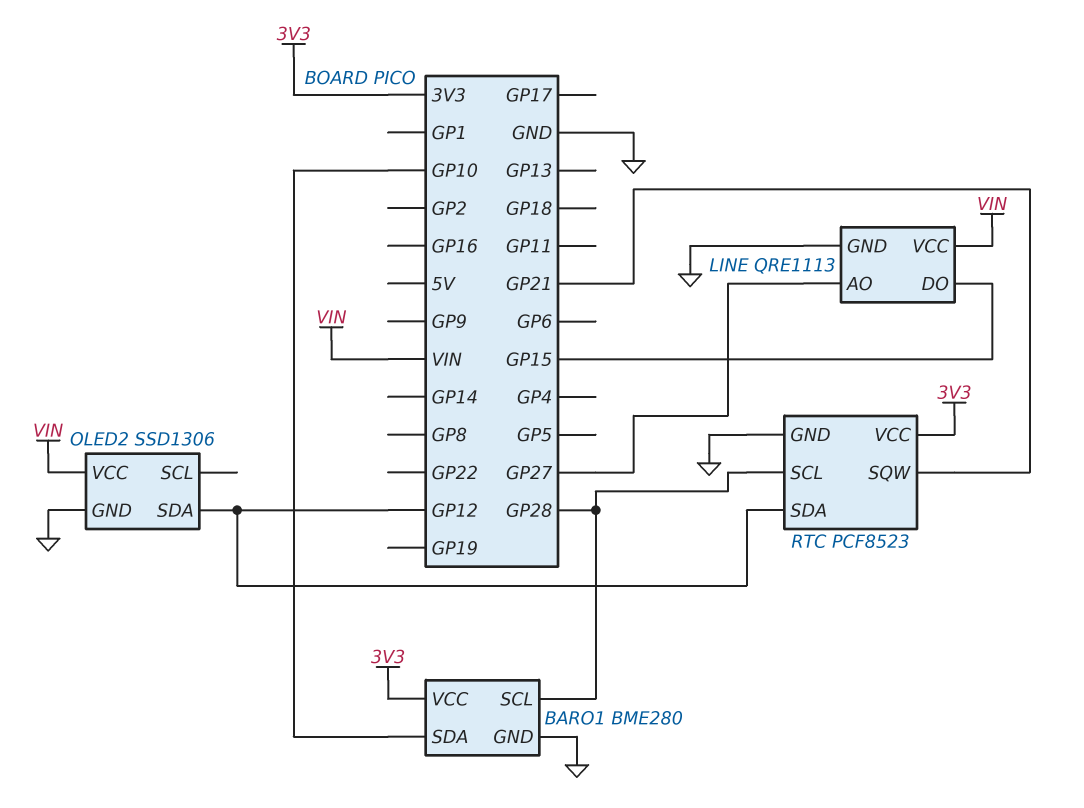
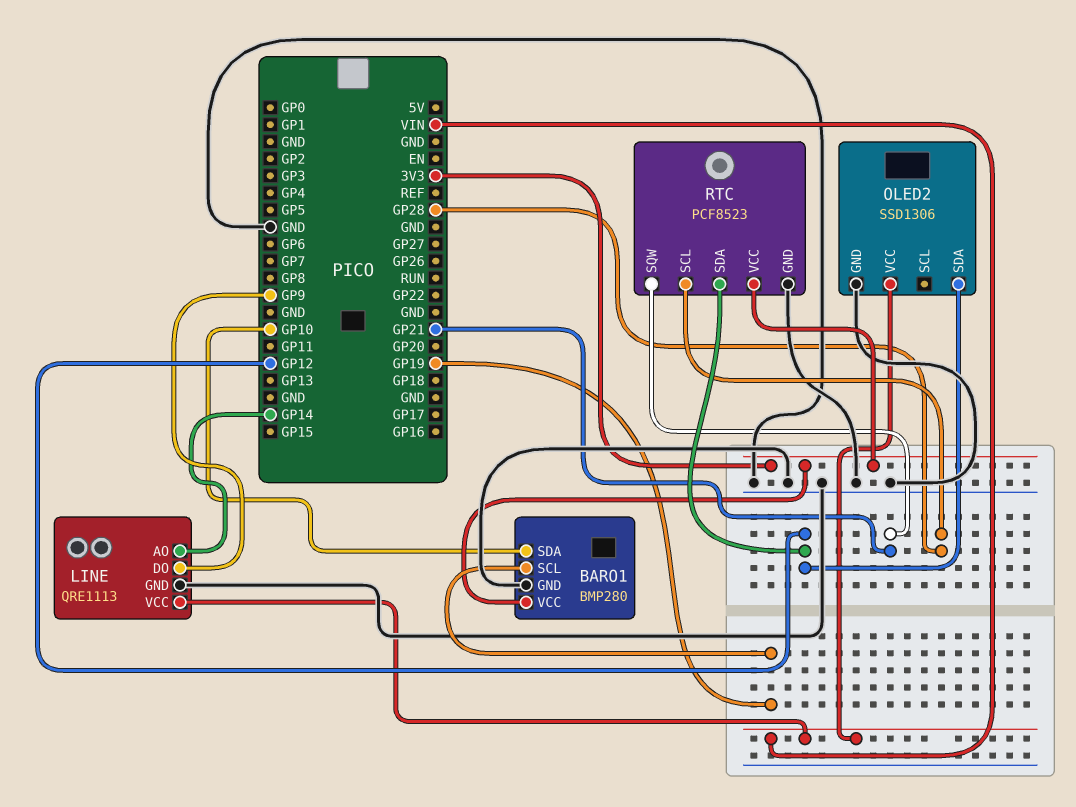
BARO1: BME280 -> BMP280
BARO1 pin SCL: GP28 -> GP19
LINE pin AO: GP27 -> GP14
LINE pin DO: GP15 -> GP9

